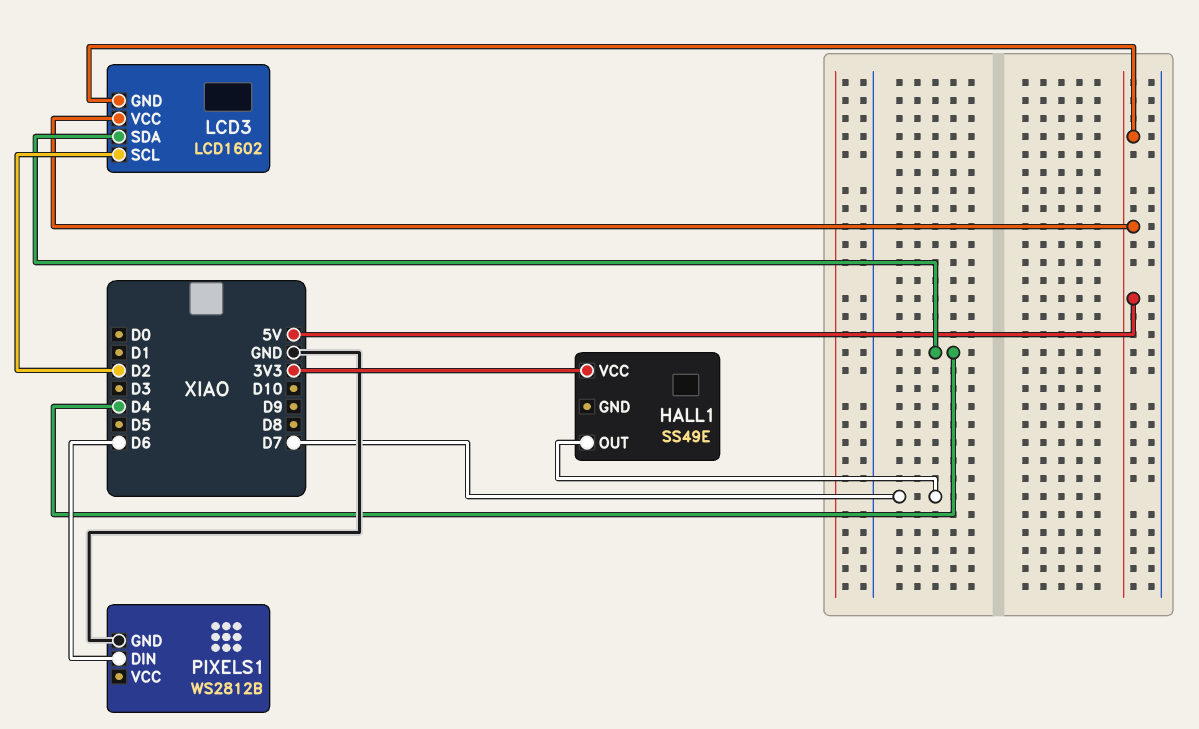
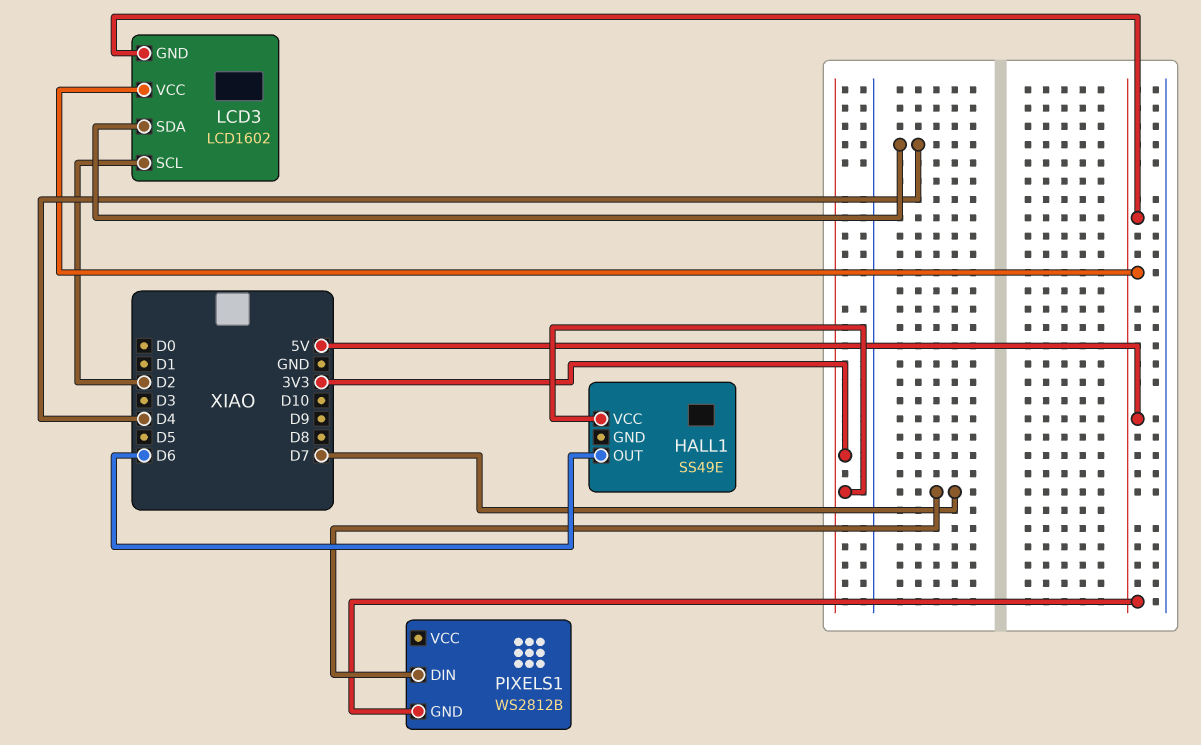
HALL1 pin OUT: D7 -> D6
PIXELS1 pin DIN: D6 -> D7
PIXELS1 pin GND: GND -> 5V

